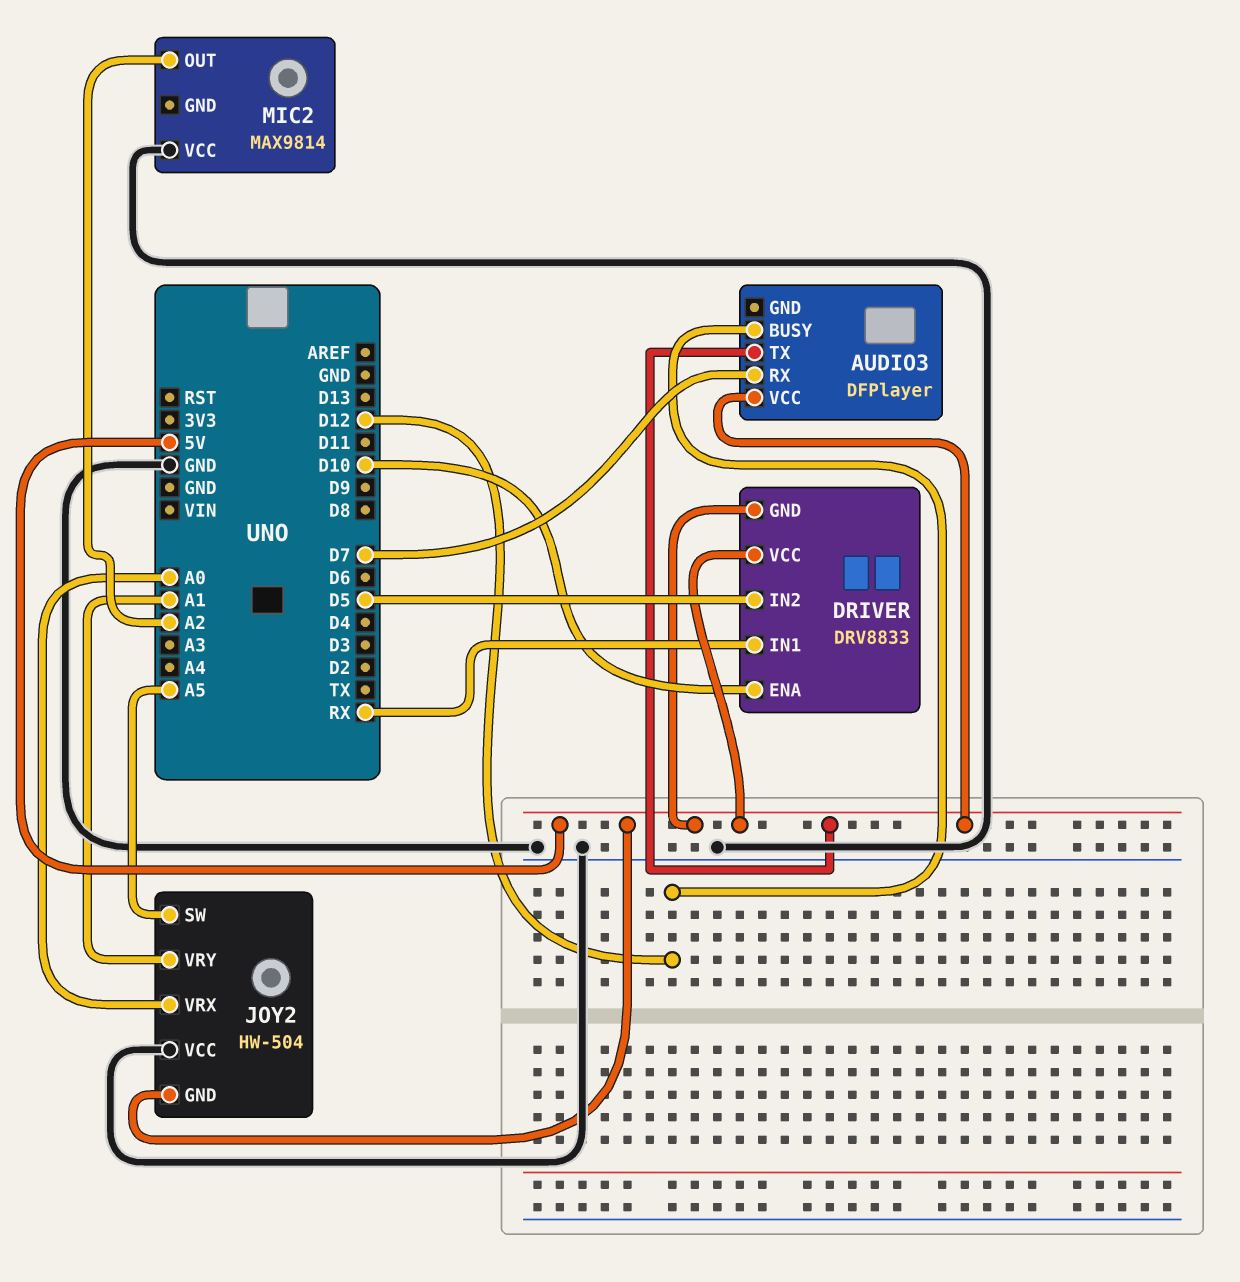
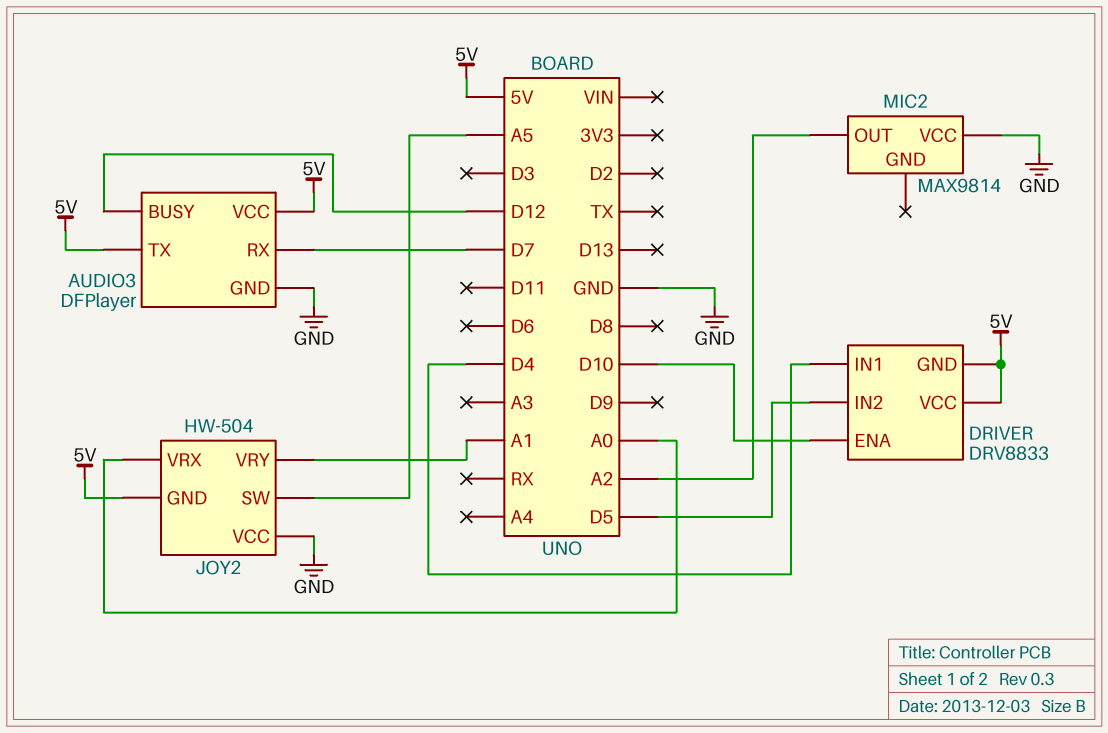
AUDIO3 pin GND: none -> GND
DRIVER pin IN1: RX -> D4

